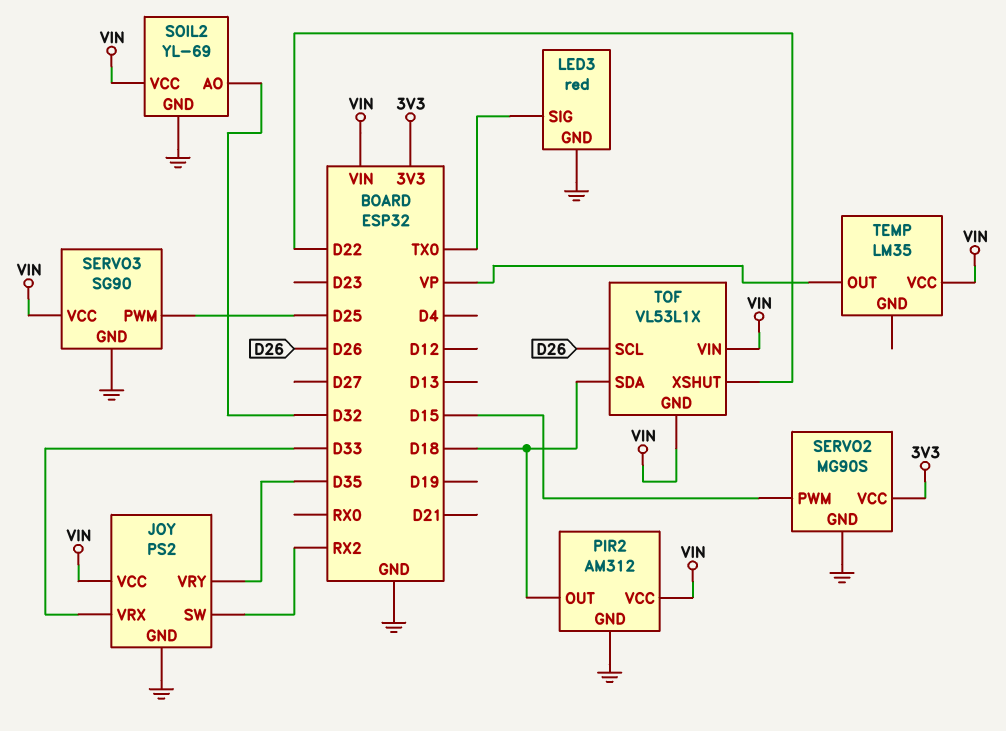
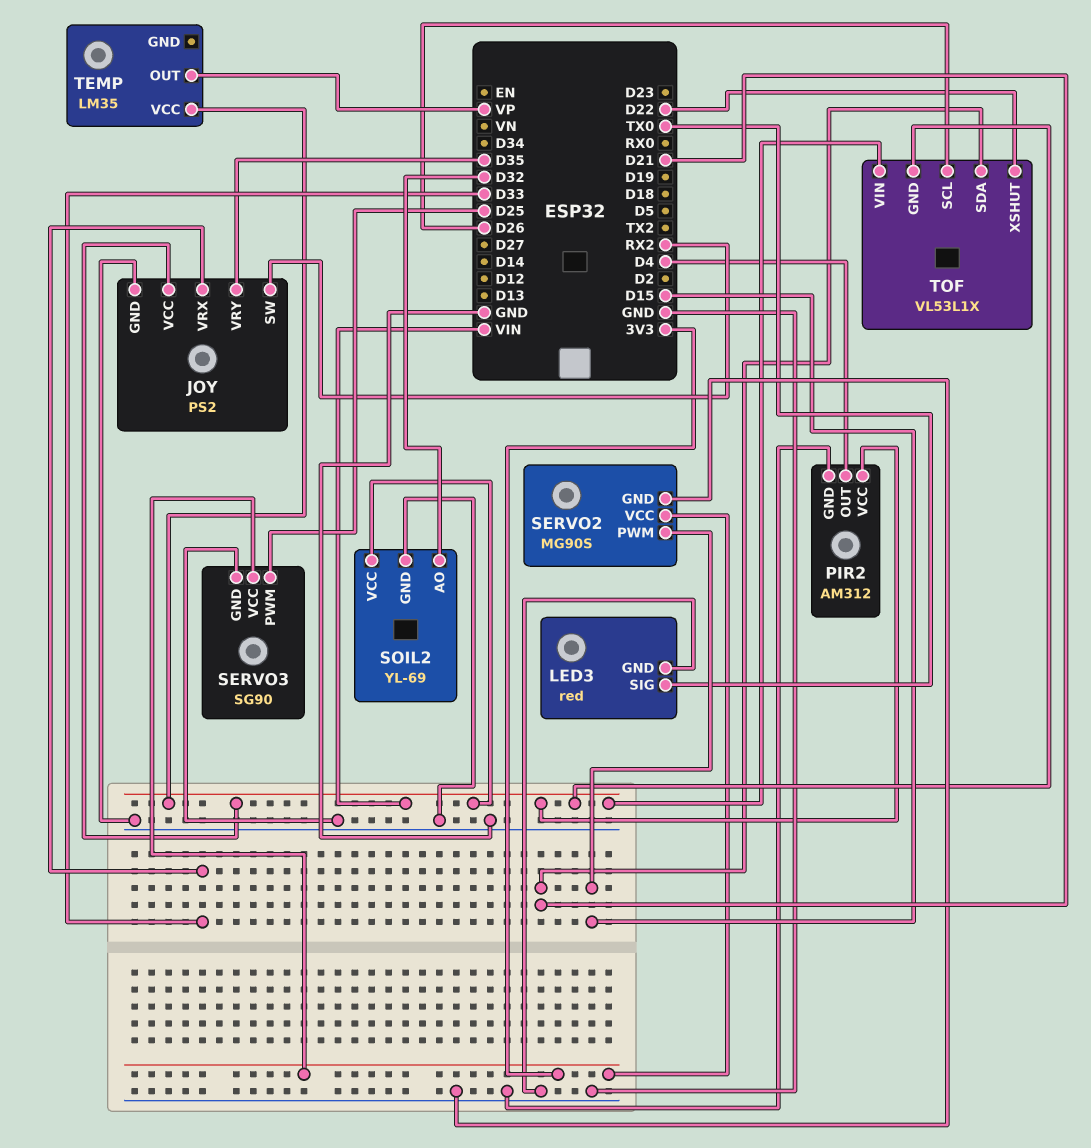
PIR2 pin OUT: D18 -> D4
SERVO3 pin VCC: VIN -> 3V3
TOF pin SDA: D18 -> D21

